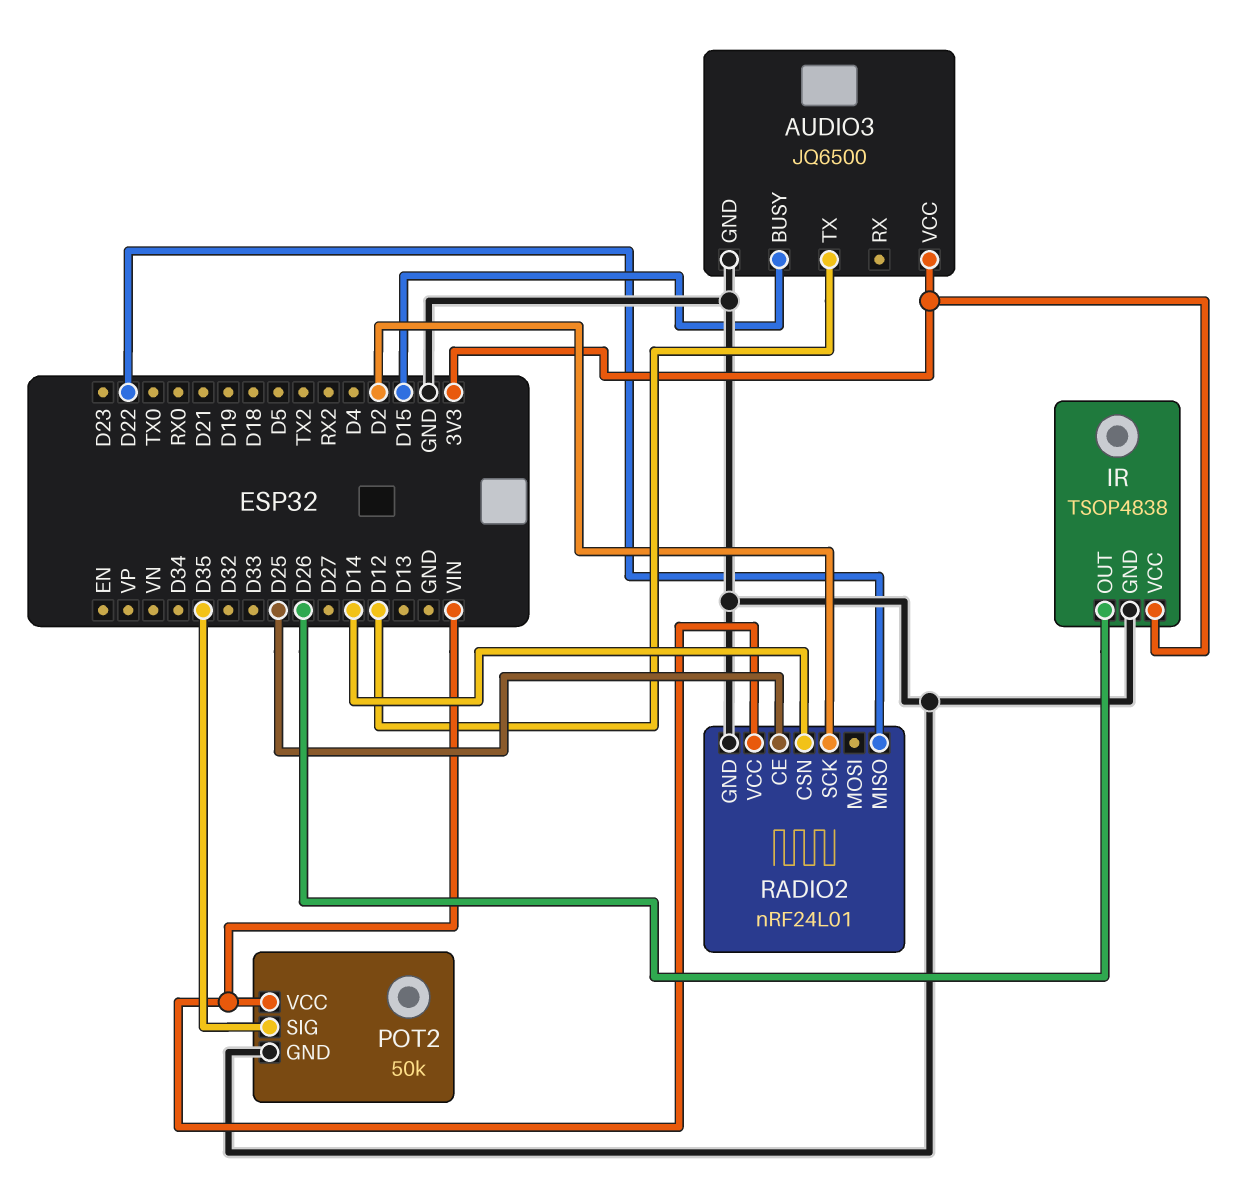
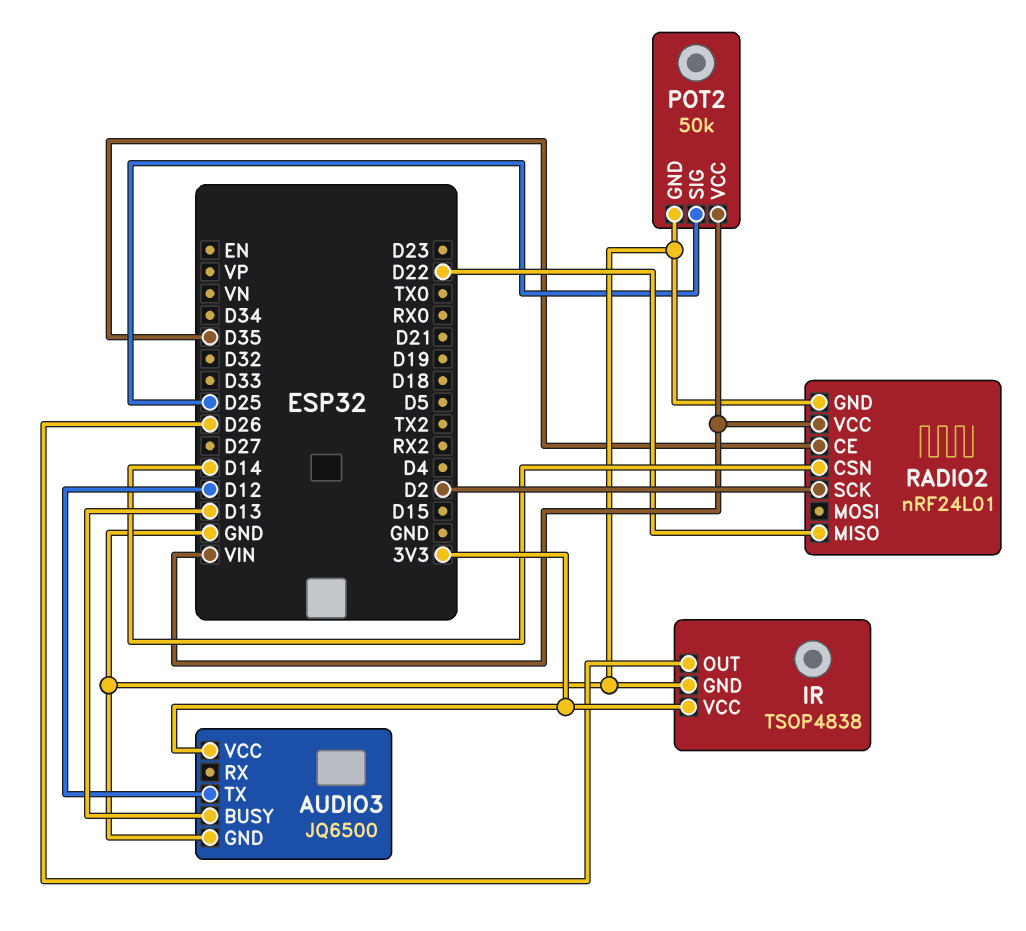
AUDIO3 pin BUSY: D15 -> D13
POT2 pin SIG: D35 -> D25
RADIO2 pin CE: D25 -> D35

